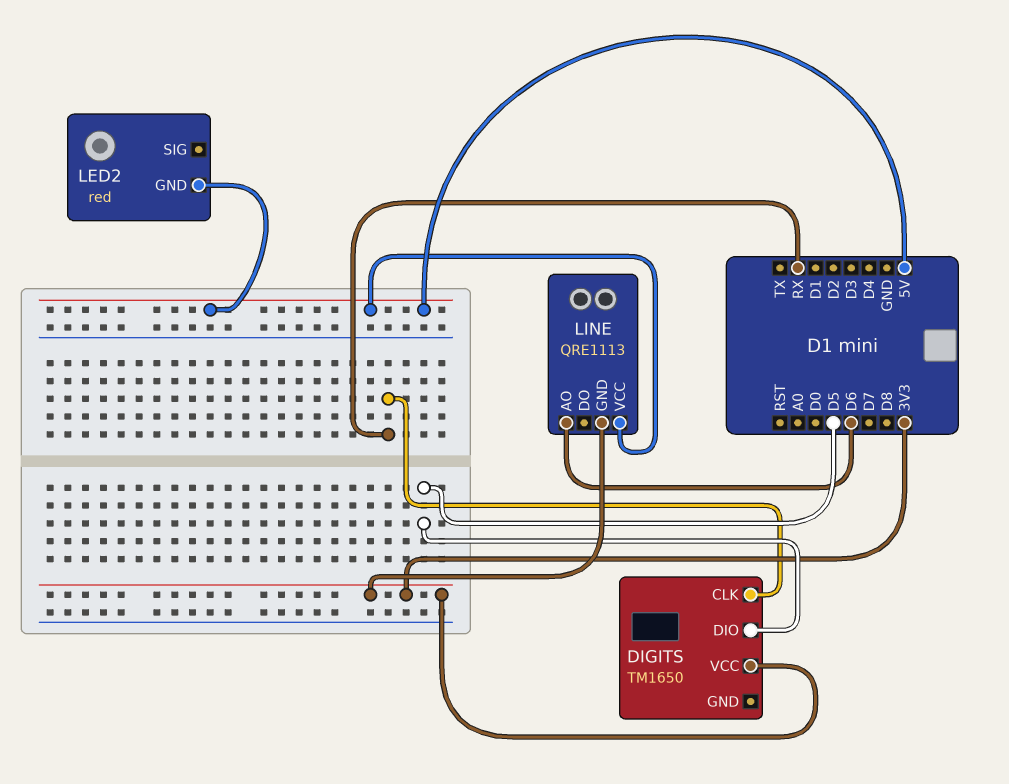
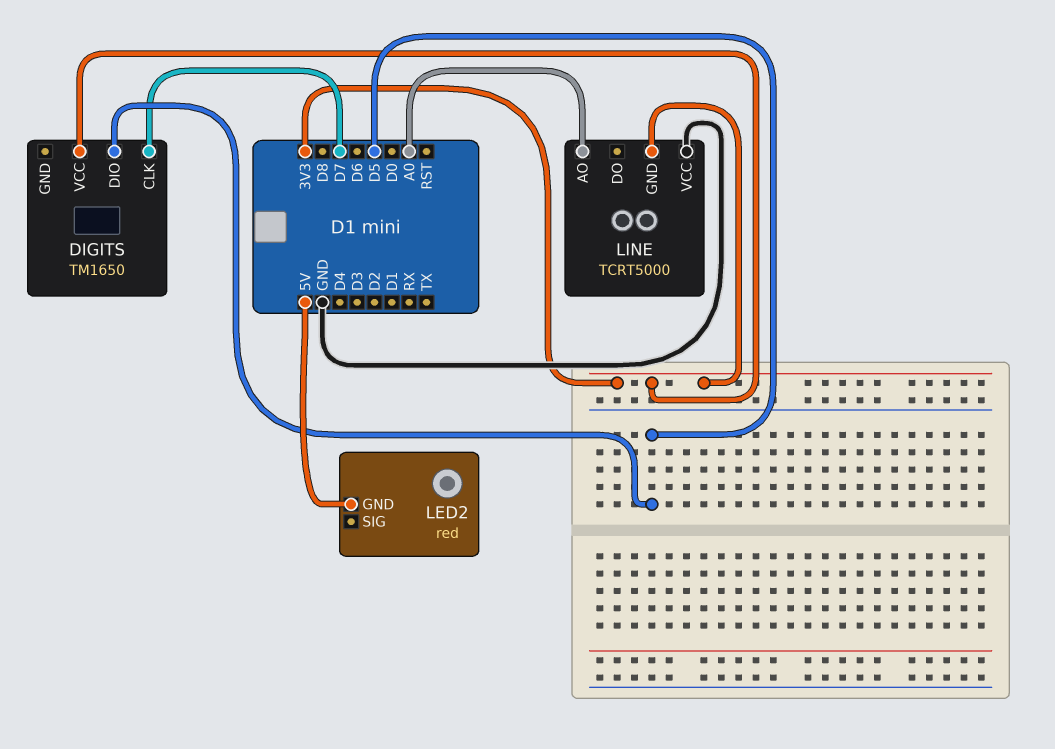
DIGITS pin CLK: RX -> D7
LINE: QRE1113 -> TCRT5000
LINE pin AO: D6 -> A0
LINE pin VCC: 5V -> GND

